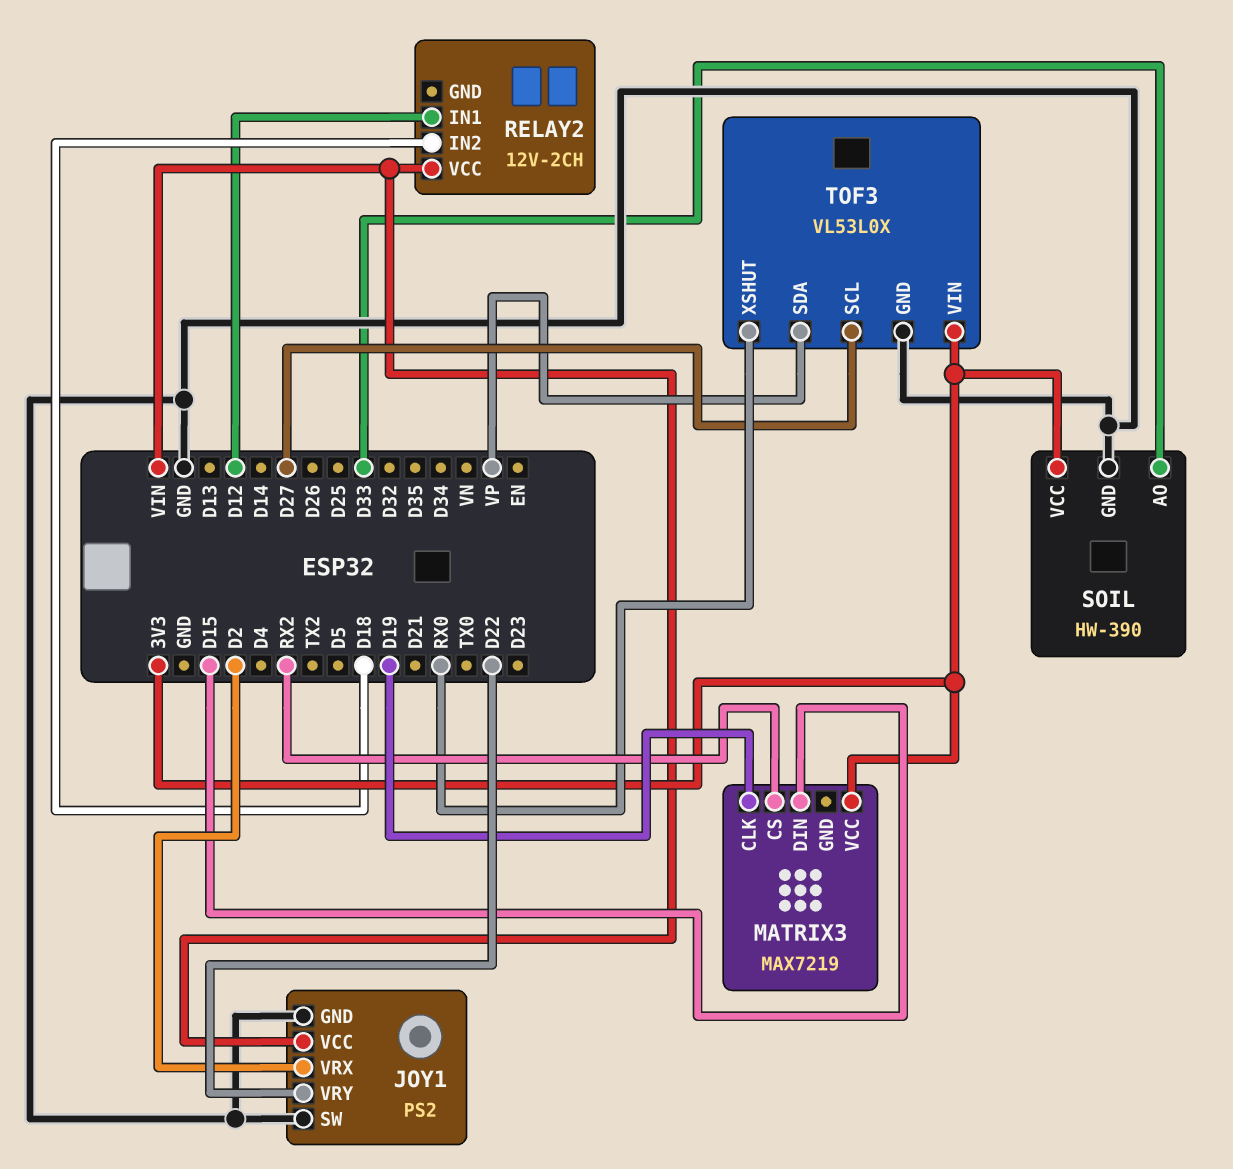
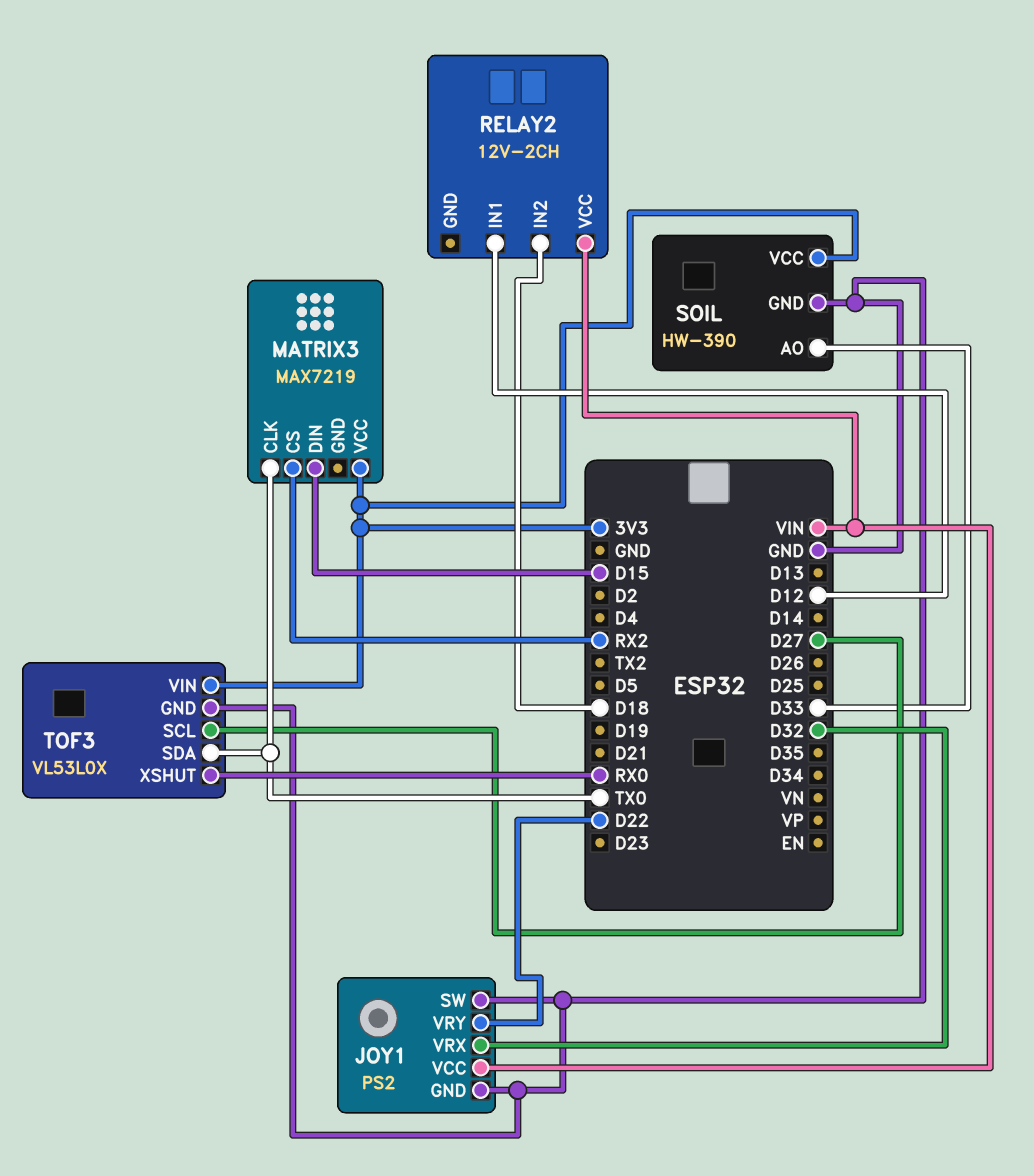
JOY1 pin VRX: D2 -> D32
MATRIX3 pin CLK: D19 -> TX0
TOF3 pin SDA: VP -> TX0

